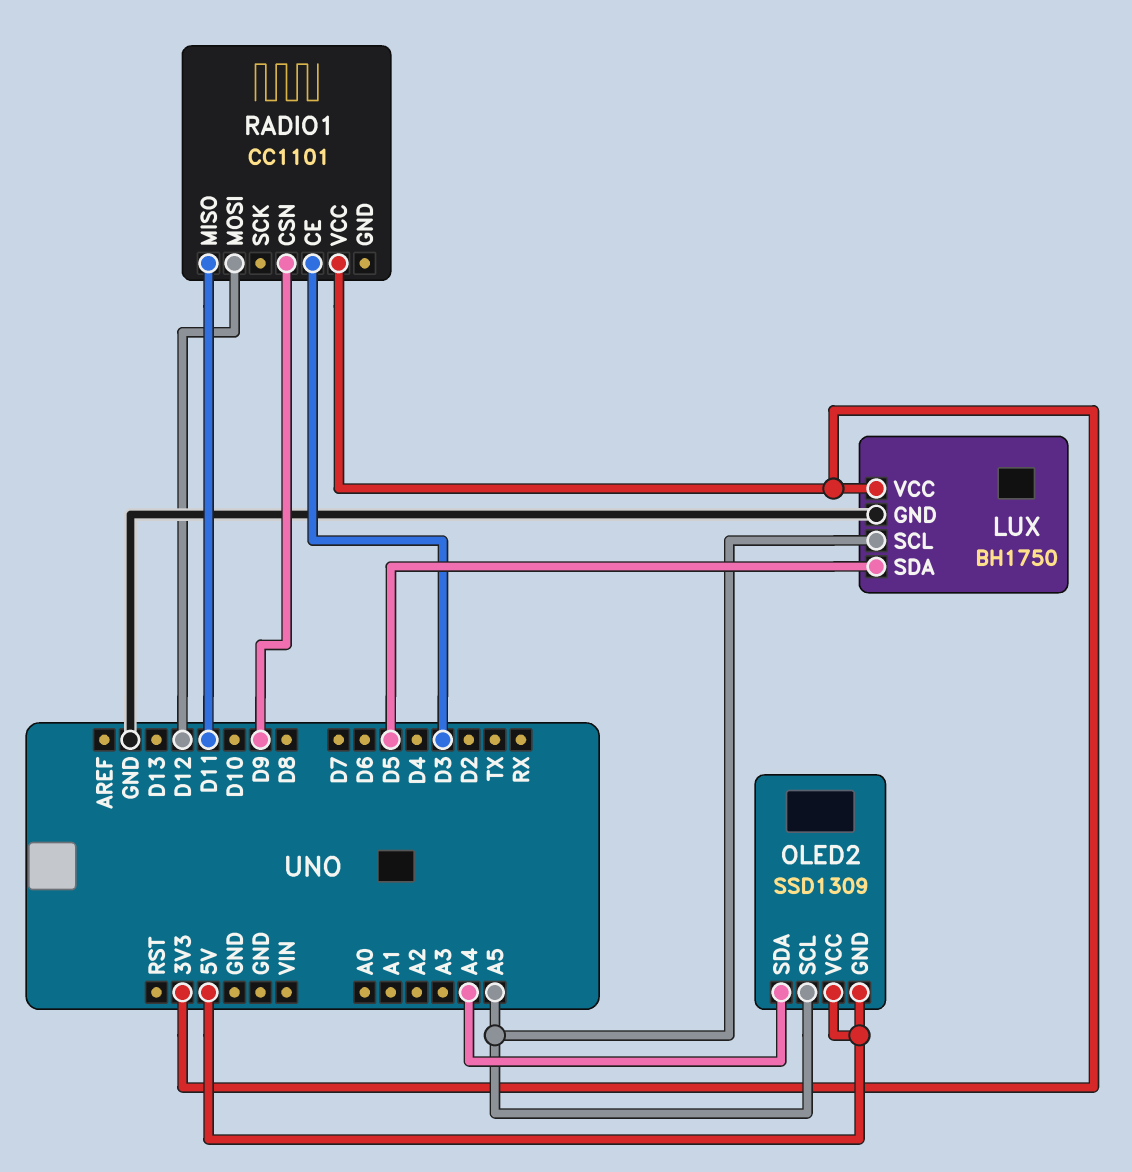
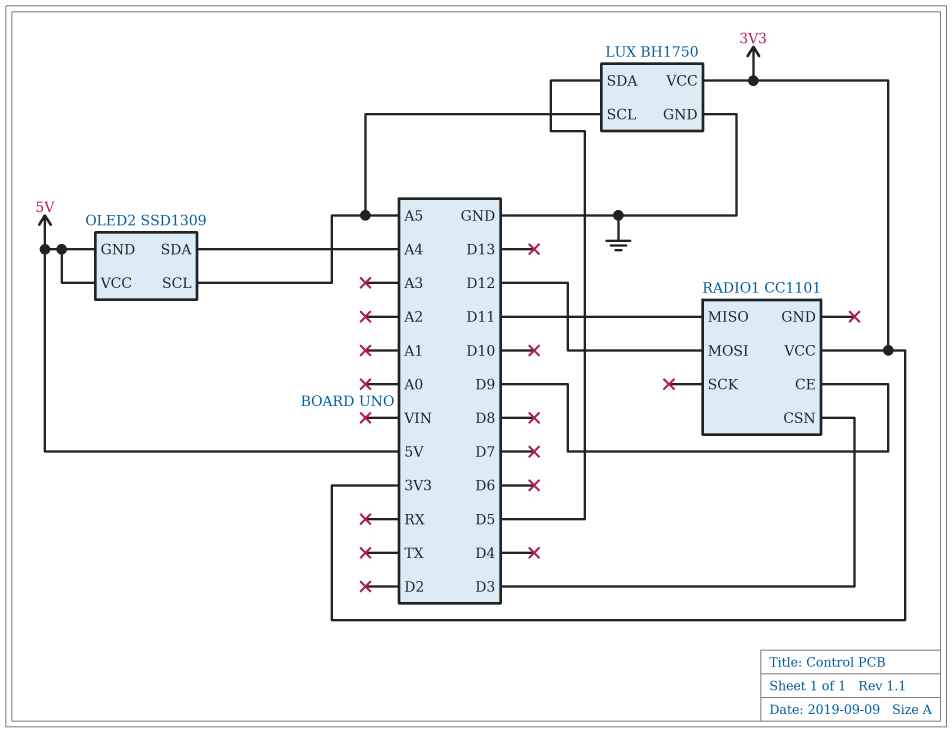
RADIO1 pin CE: D3 -> D9
RADIO1 pin CSN: D9 -> D3

